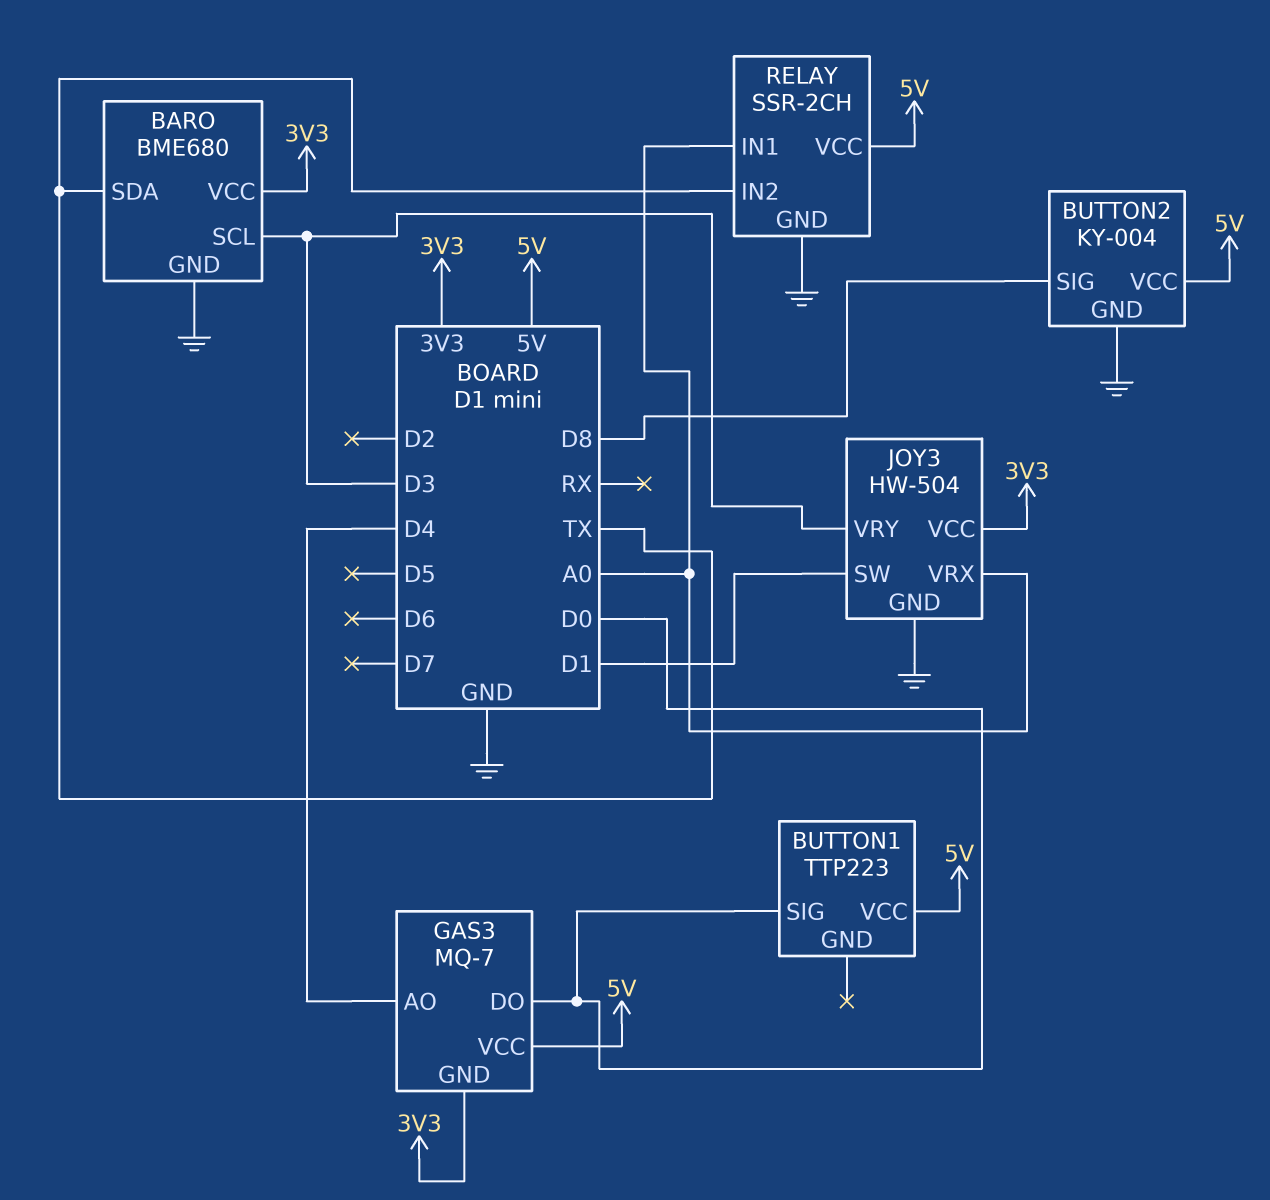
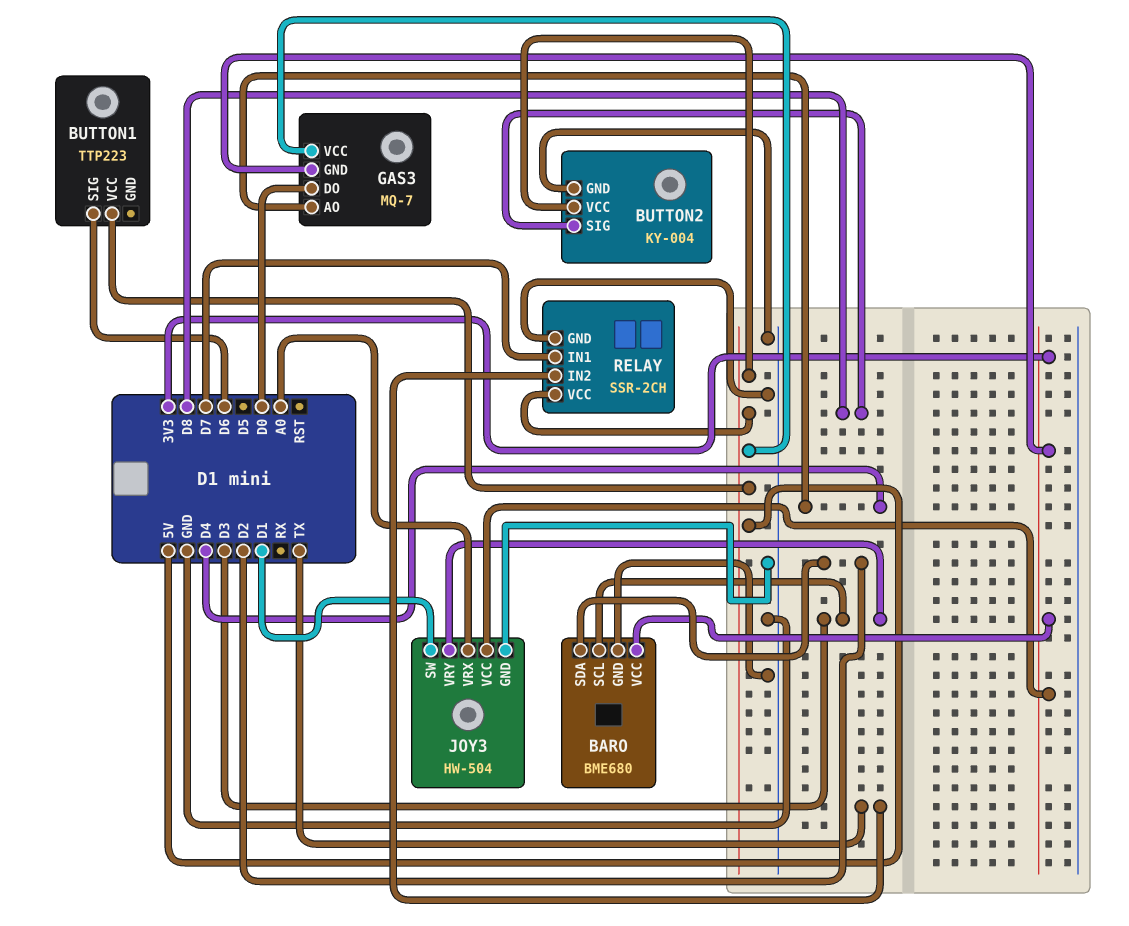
BARO pin SDA: TX -> D2
BUTTON1 pin SIG: D0 -> D6
RELAY pin IN1: A0 -> D7

